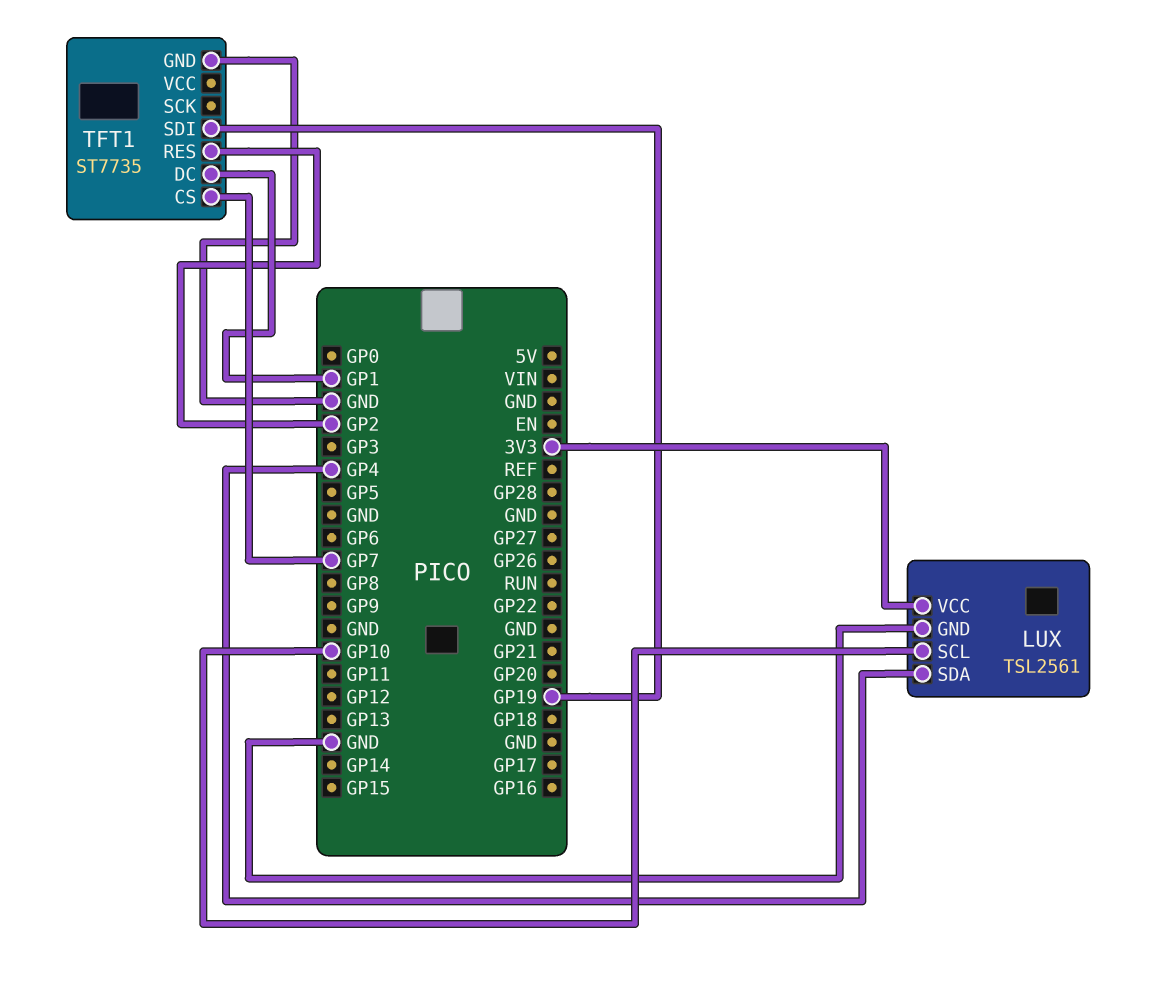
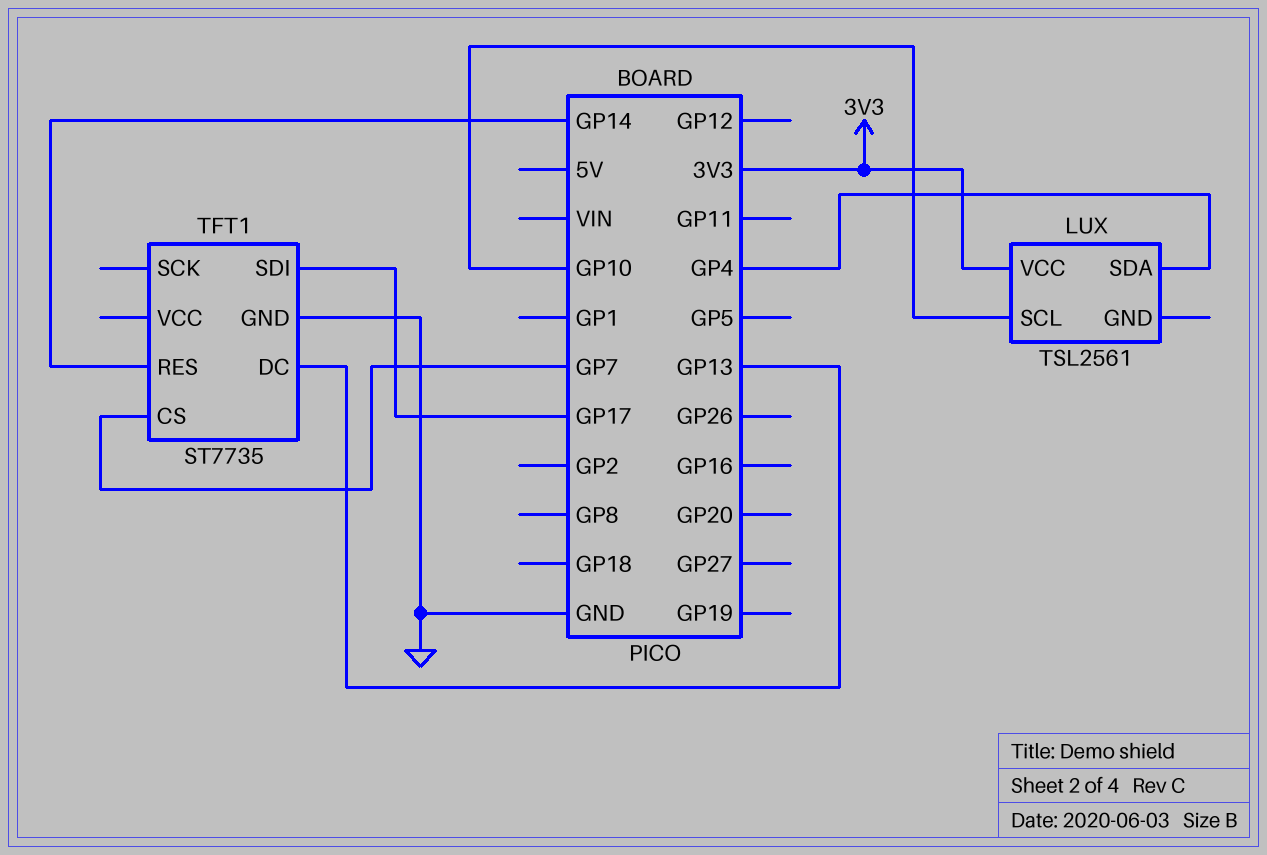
LUX pin GND: GND -> none
TFT1 pin DC: GP1 -> GP13
TFT1 pin RES: GP2 -> GP14
TFT1 pin SDI: GP19 -> GP17

